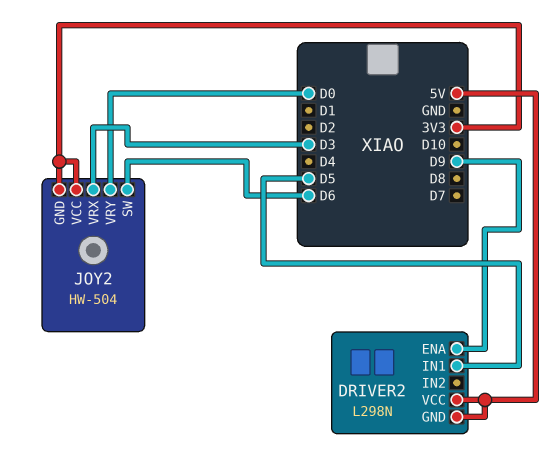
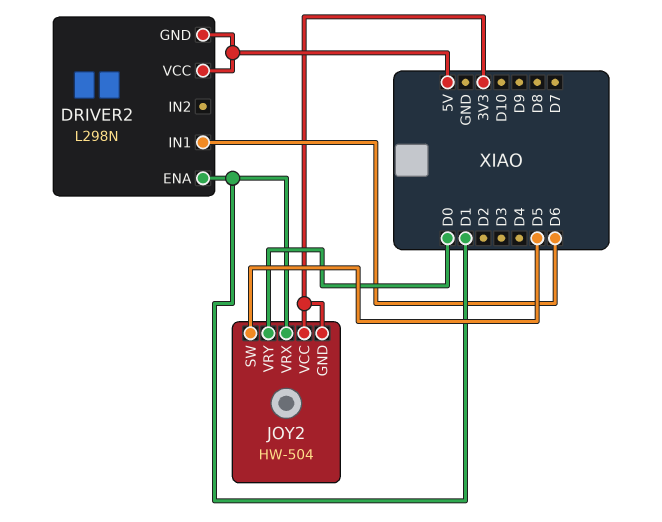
DRIVER2 pin ENA: D9 -> D1
DRIVER2 pin IN1: D5 -> D6
JOY2 pin SW: D6 -> D5
JOY2 pin VRX: D3 -> D1

